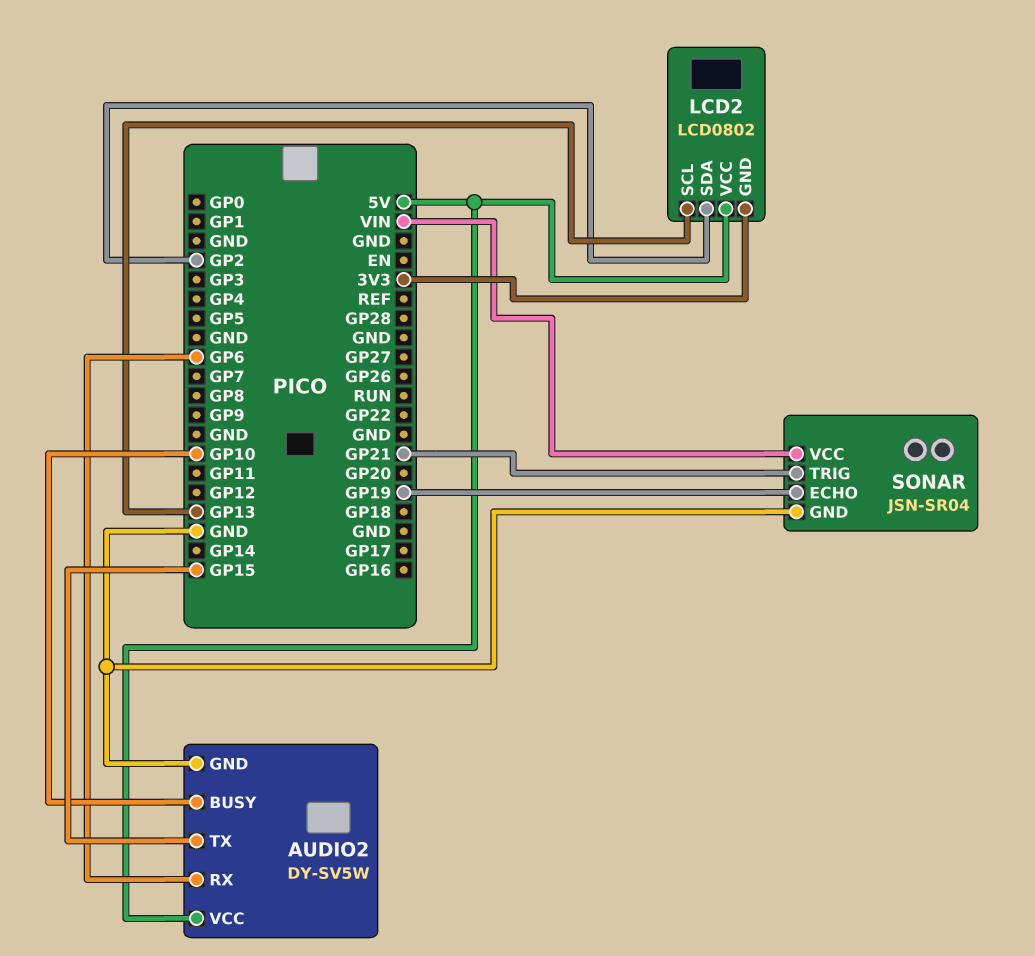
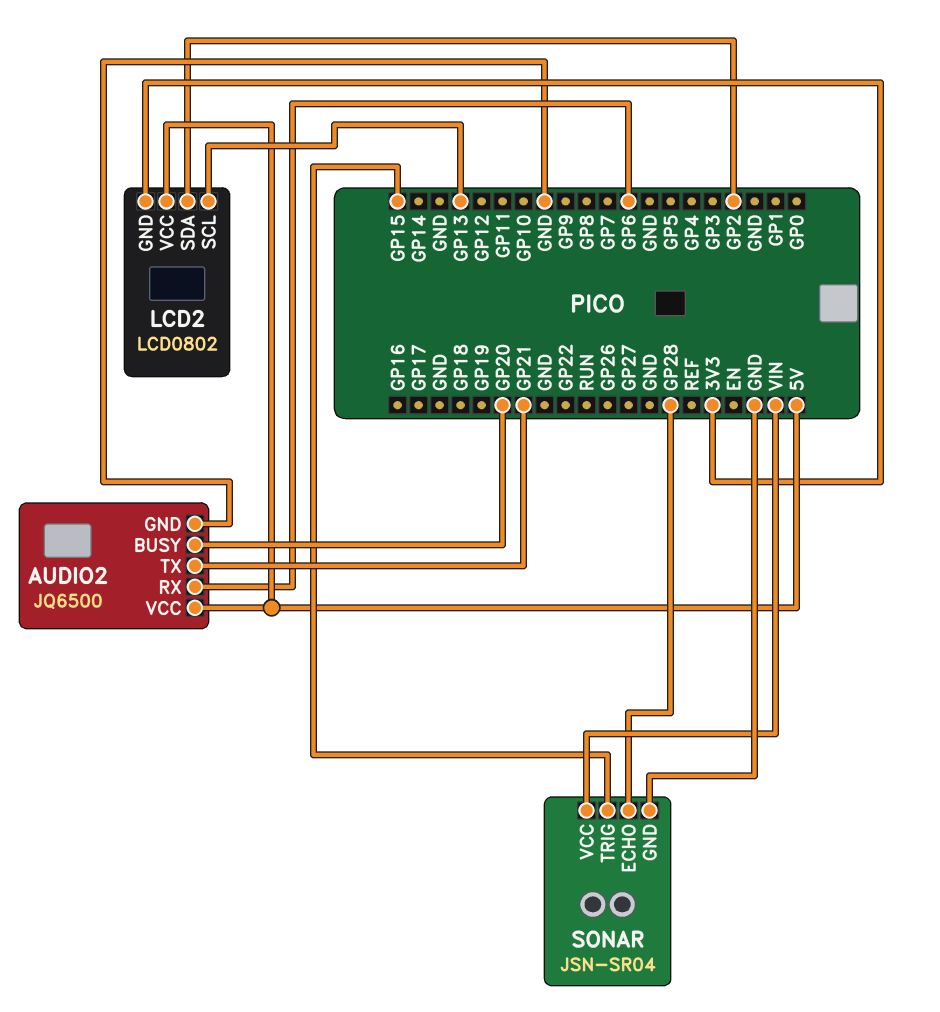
AUDIO2: DY-SV5W -> JQ6500
AUDIO2 pin BUSY: GP10 -> GP20
AUDIO2 pin TX: GP15 -> GP21
SONAR pin ECHO: GP19 -> GP28
SONAR pin TRIG: GP21 -> GP15

